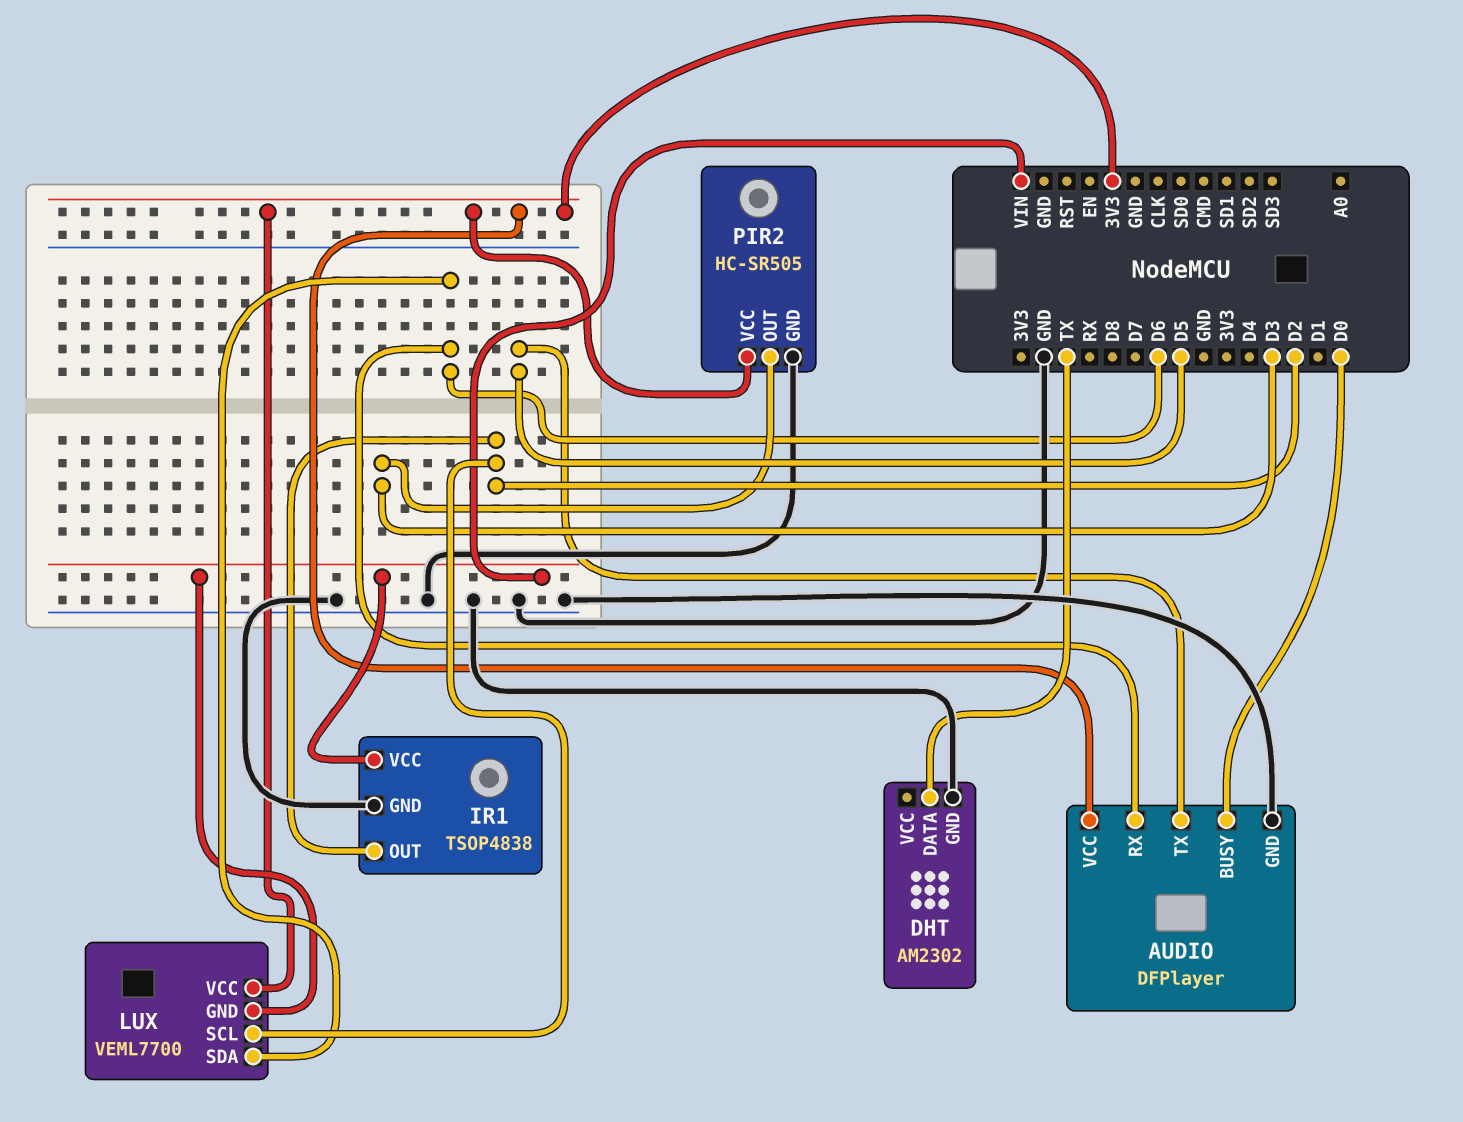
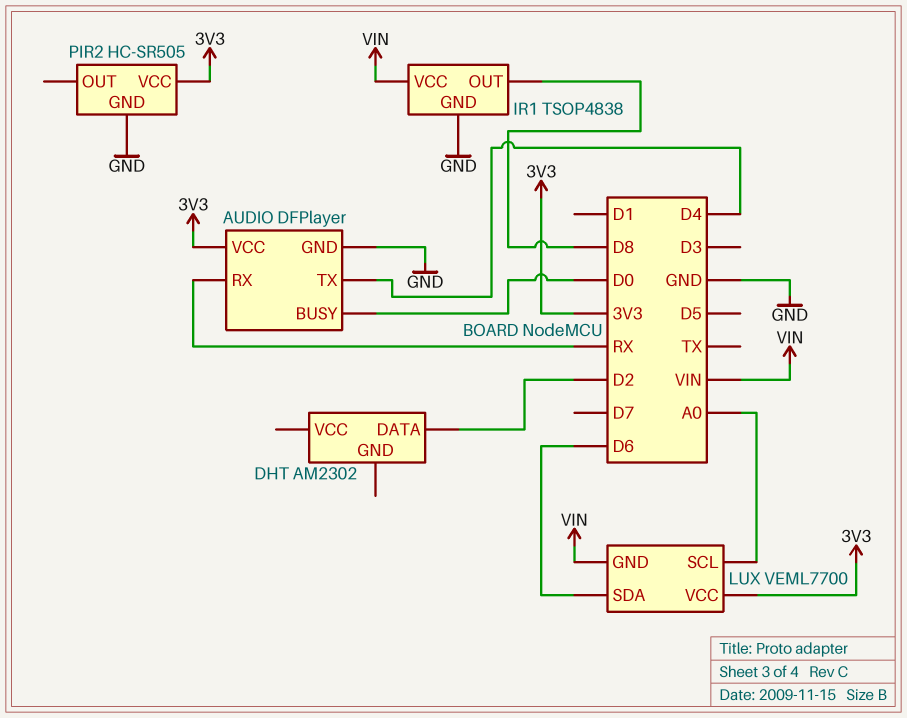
AUDIO pin RX: D6 -> RX
AUDIO pin TX: D5 -> D4
DHT pin DATA: TX -> D2
DHT pin GND: GND -> none
IR1 pin OUT: D2 -> D8
LUX pin SCL: D2 -> A0
PIR2 pin OUT: D3 -> none

